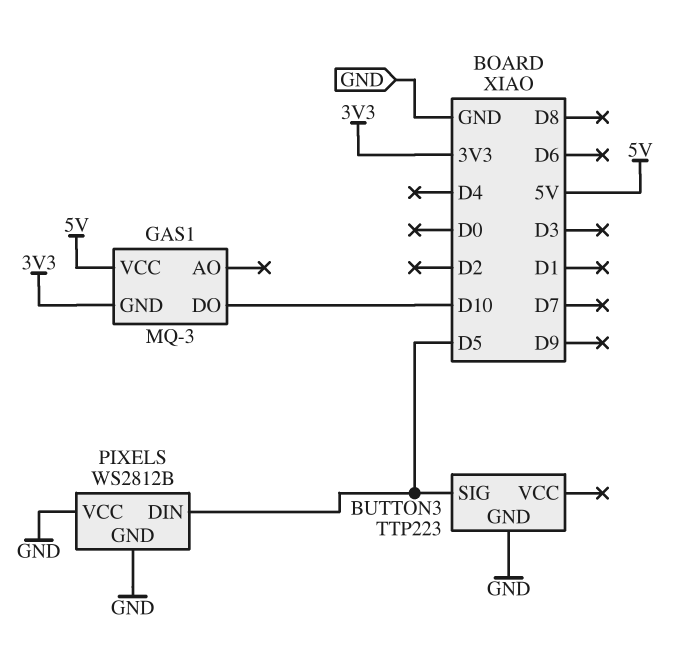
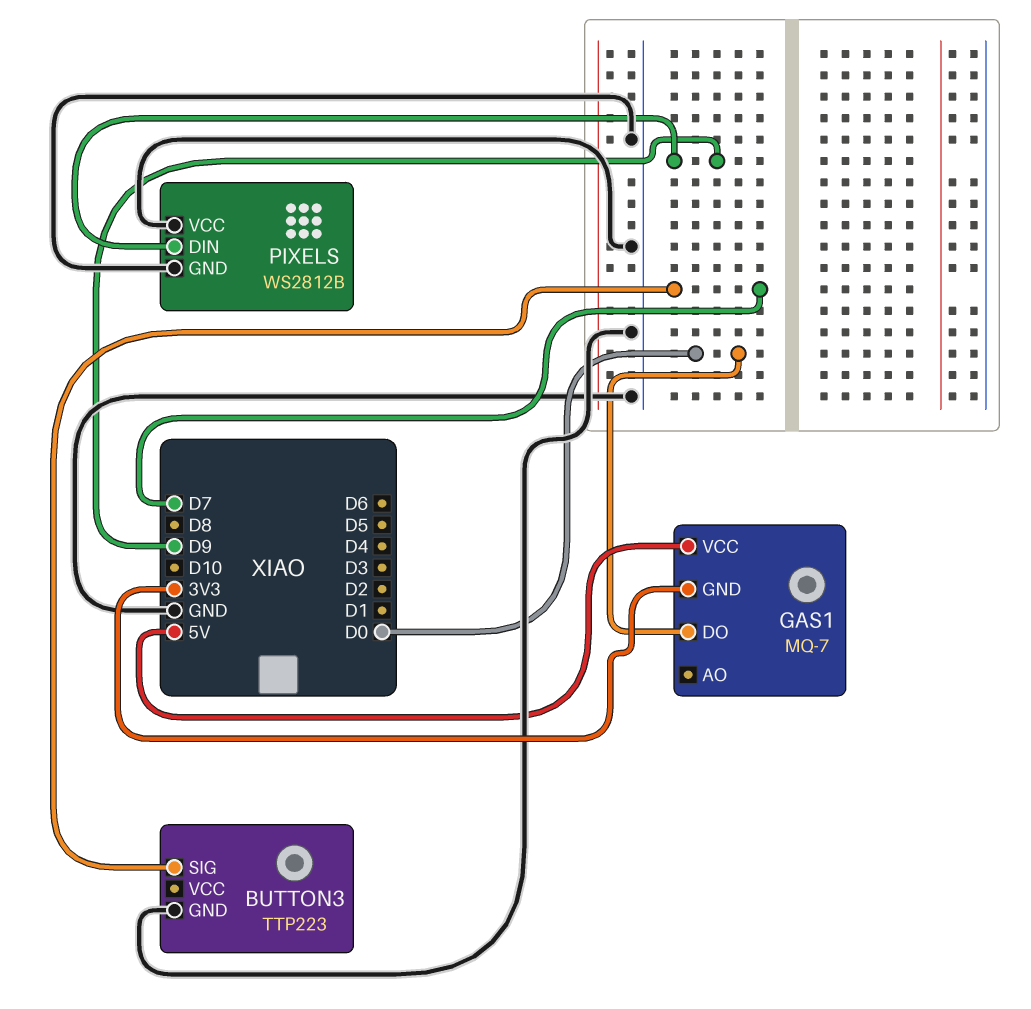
BUTTON3 pin SIG: D5 -> D7
GAS1: MQ-3 -> MQ-7
GAS1 pin DO: D10 -> D0
PIXELS pin DIN: D5 -> D9

